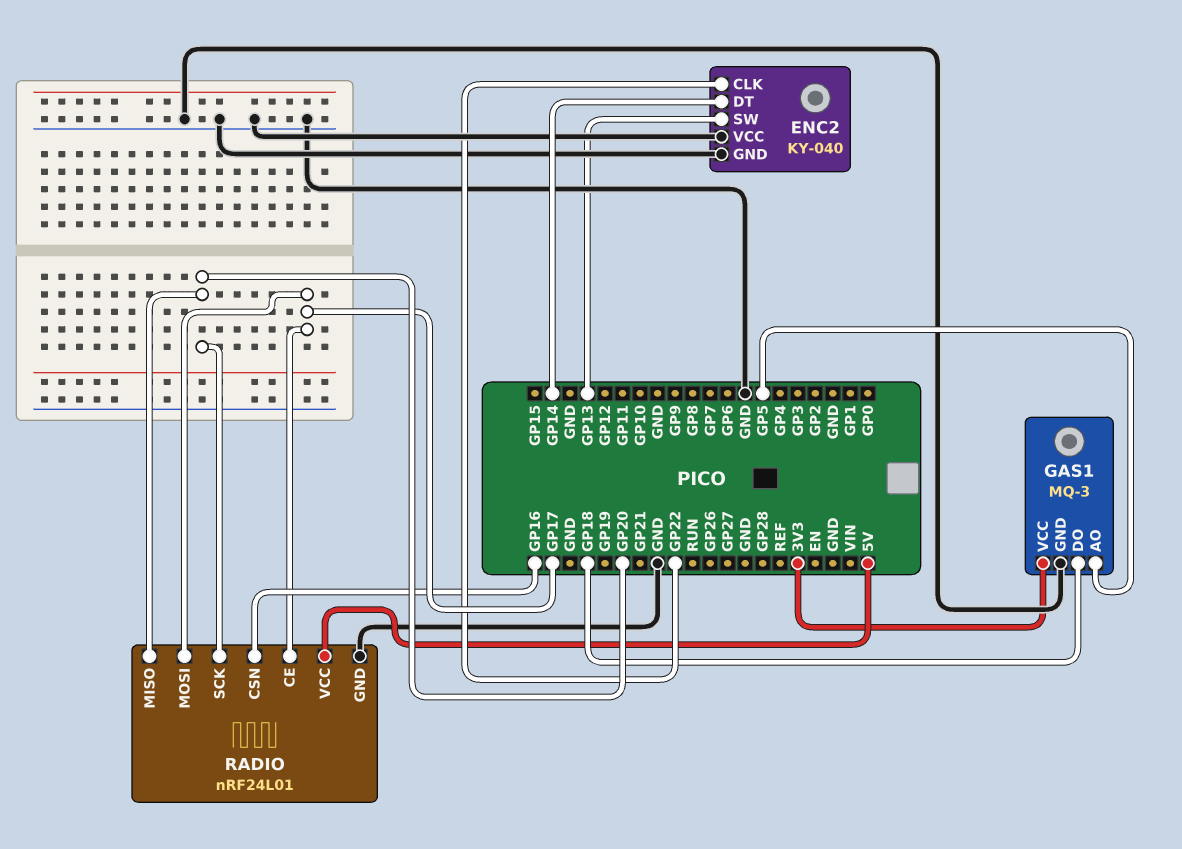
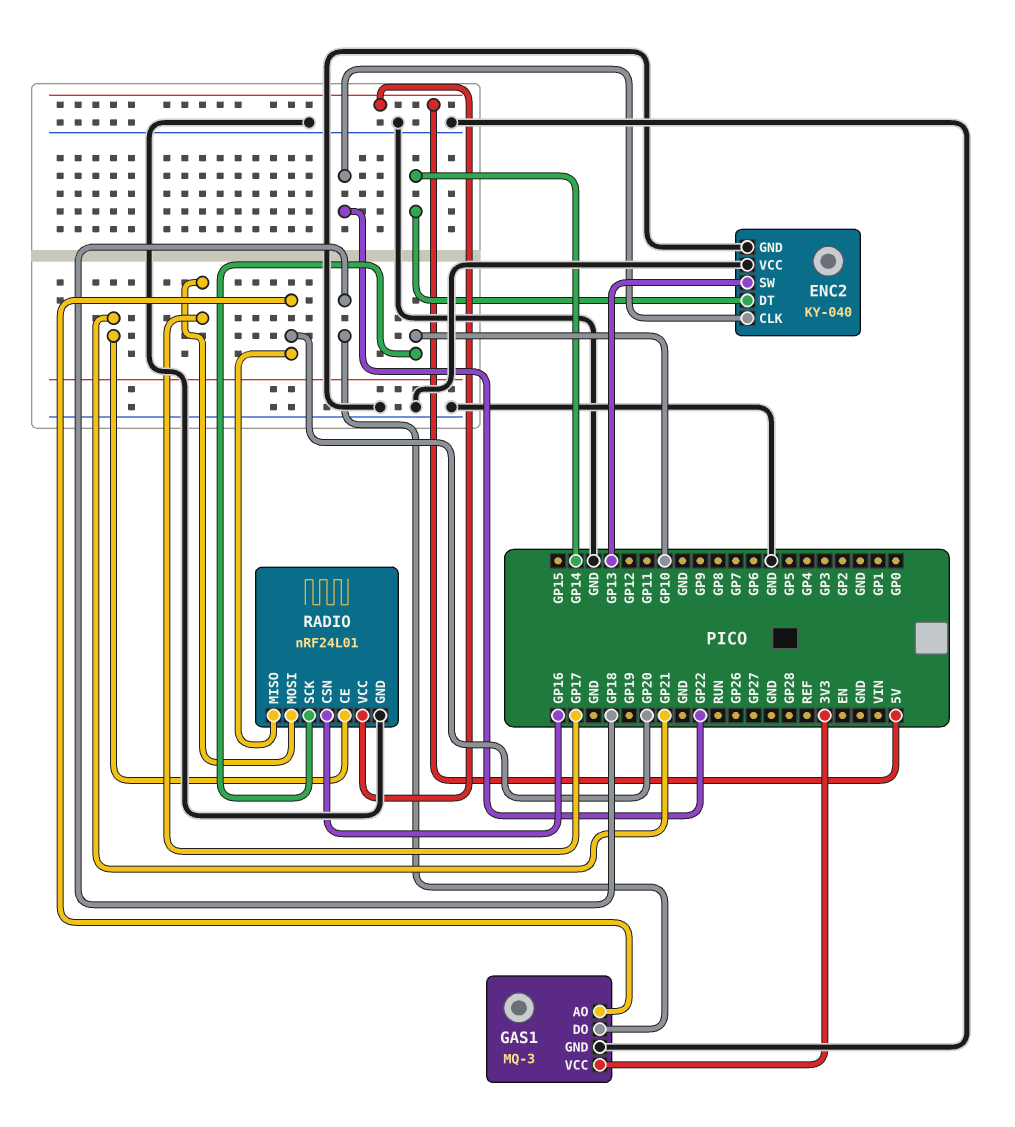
GAS1 pin AO: GP5 -> GP20
RADIO pin CE: GP17 -> GP21
RADIO pin SCK: GP20 -> GP10

